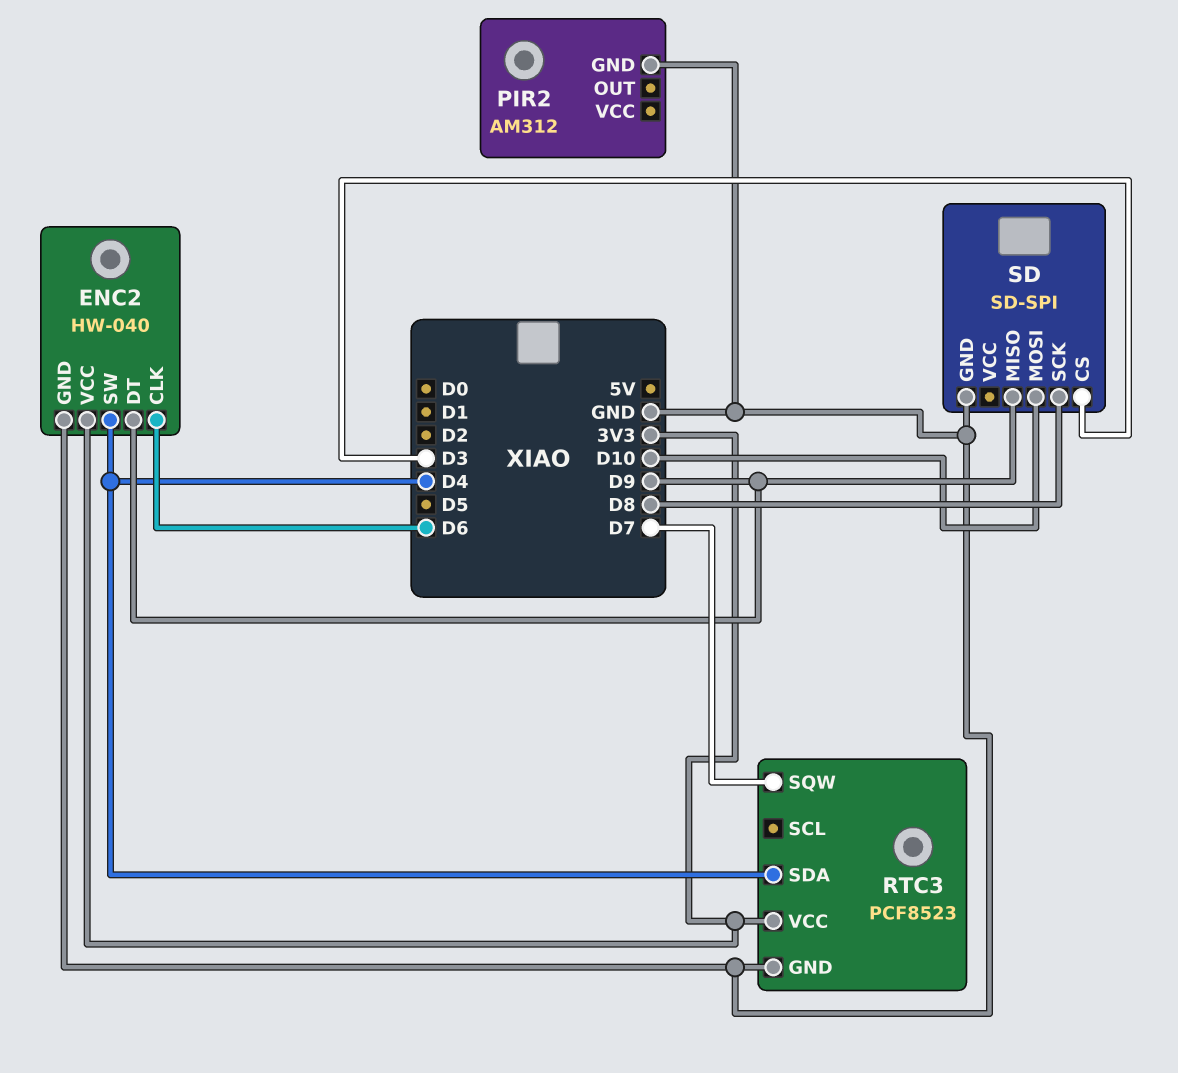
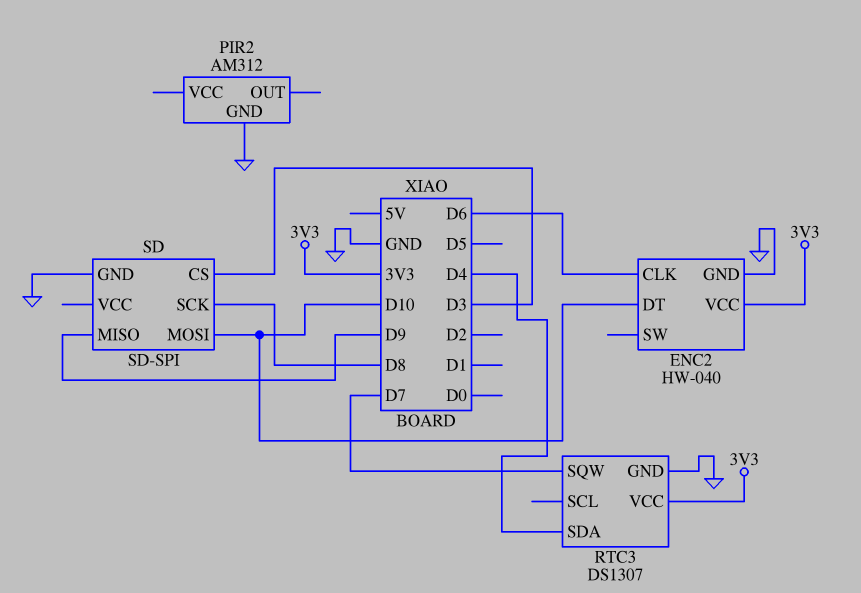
ENC2 pin DT: D9 -> D10
ENC2 pin SW: D4 -> none
RTC3: PCF8523 -> DS1307

